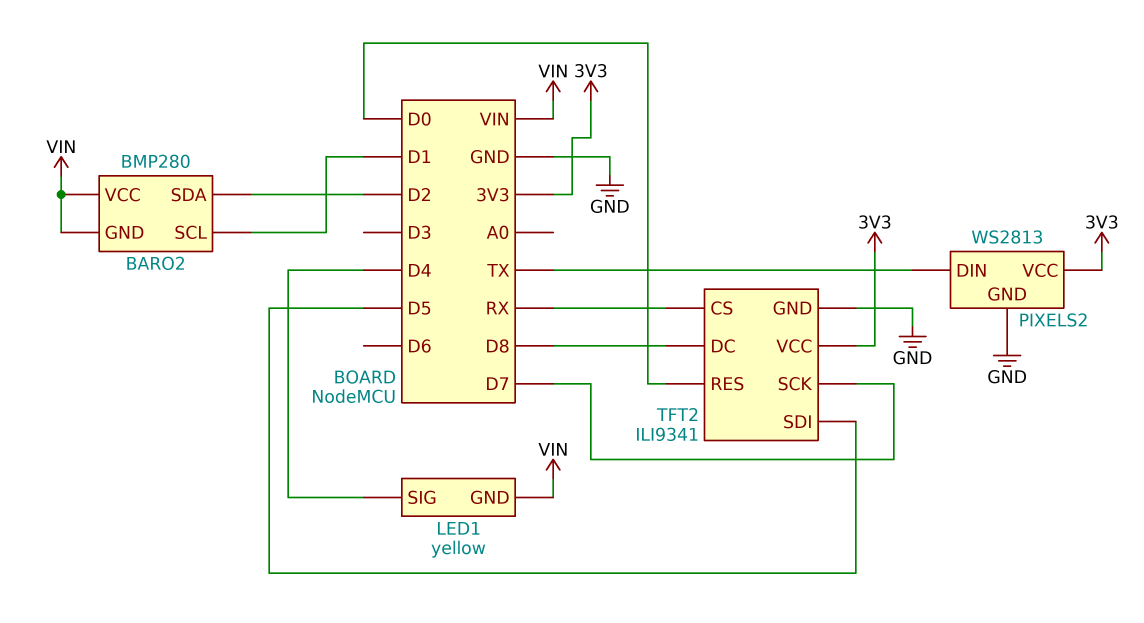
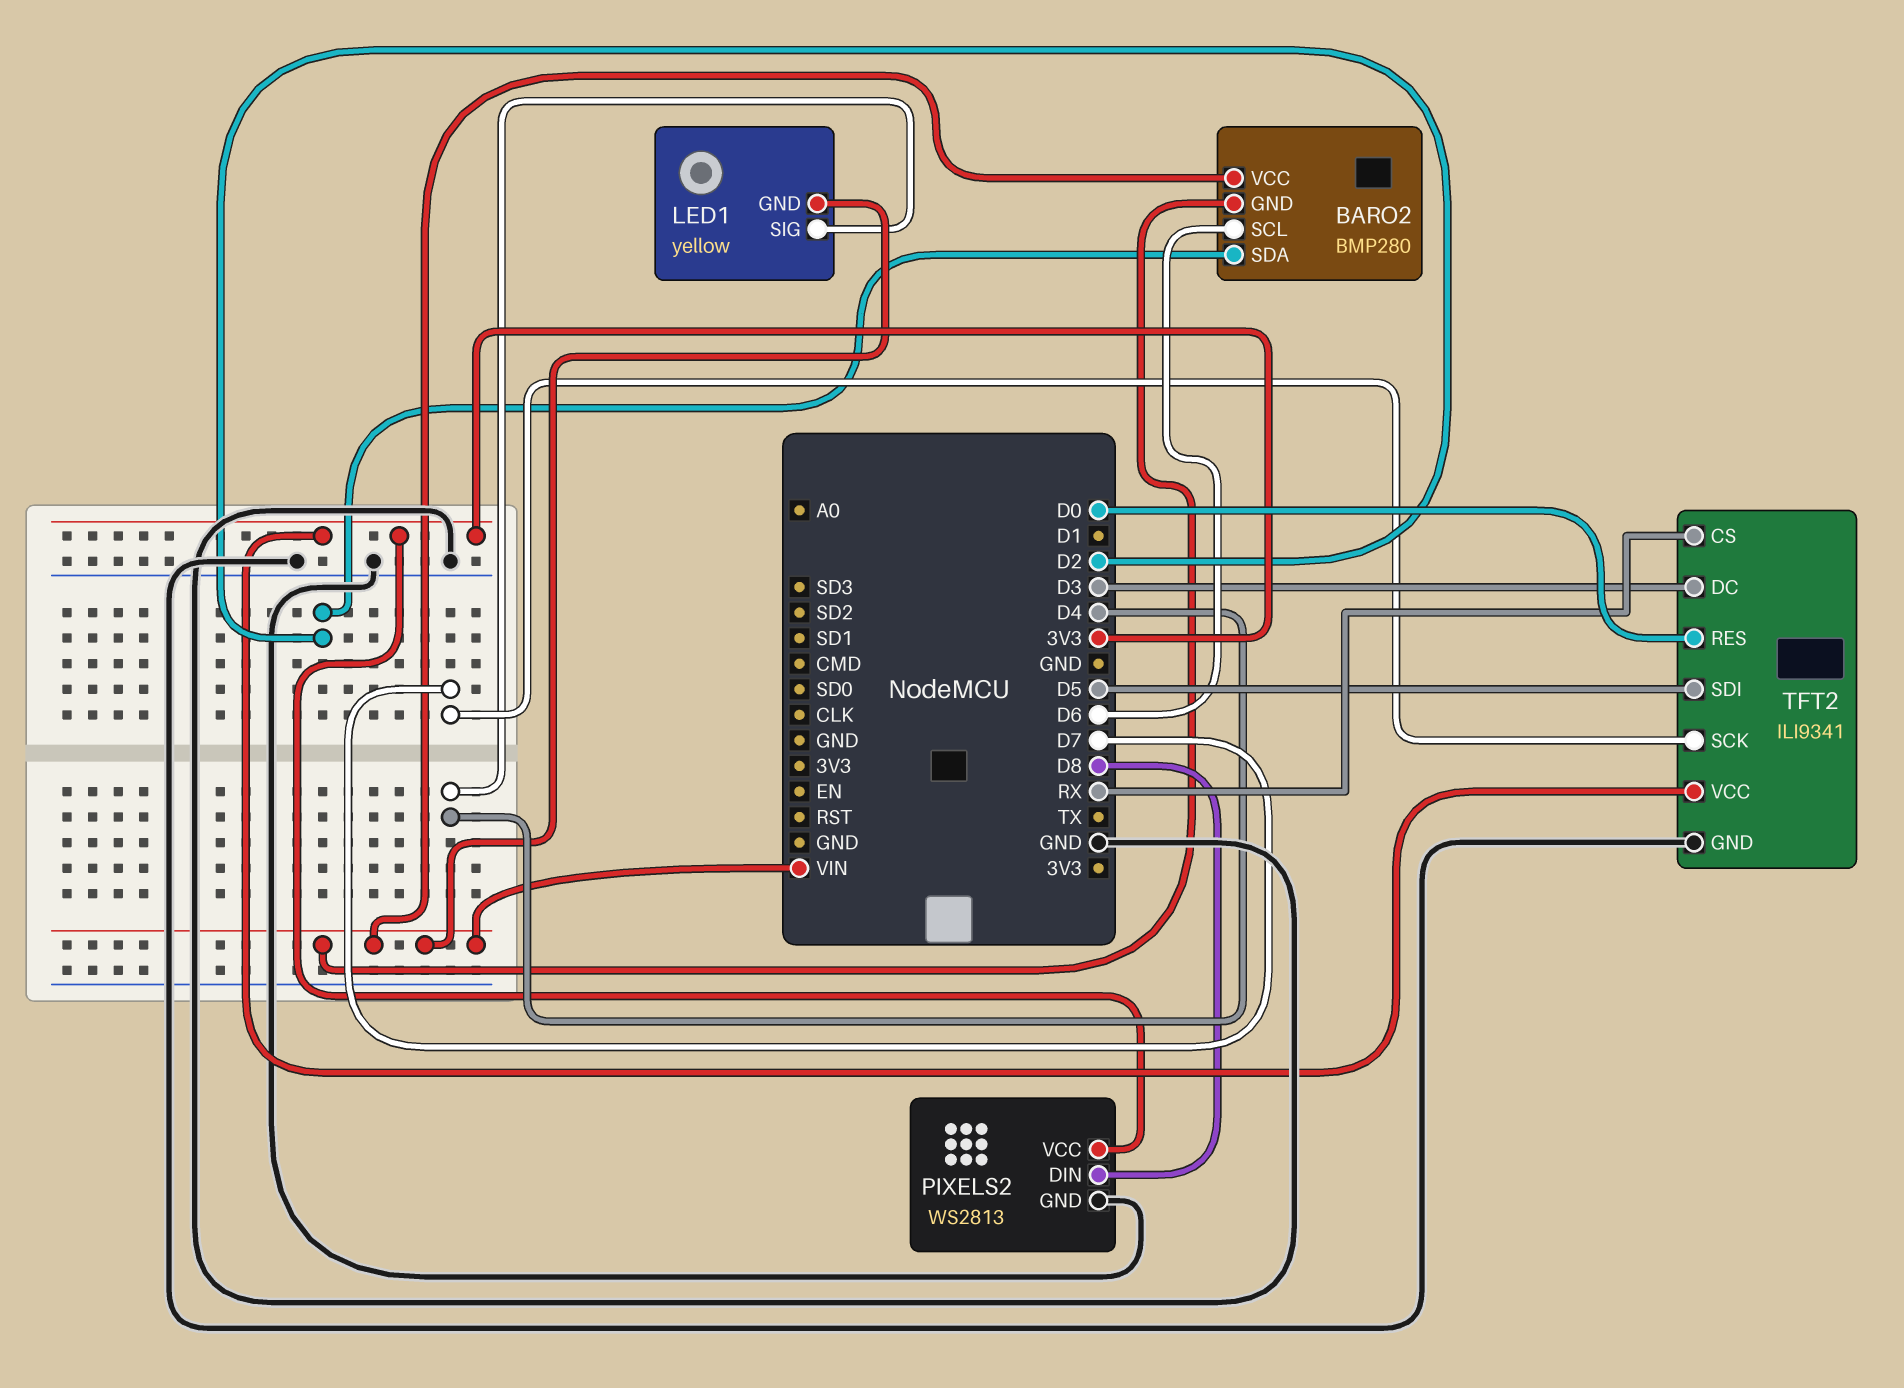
BARO2 pin SCL: D1 -> D6
PIXELS2 pin DIN: TX -> D8
TFT2 pin DC: D8 -> D3

